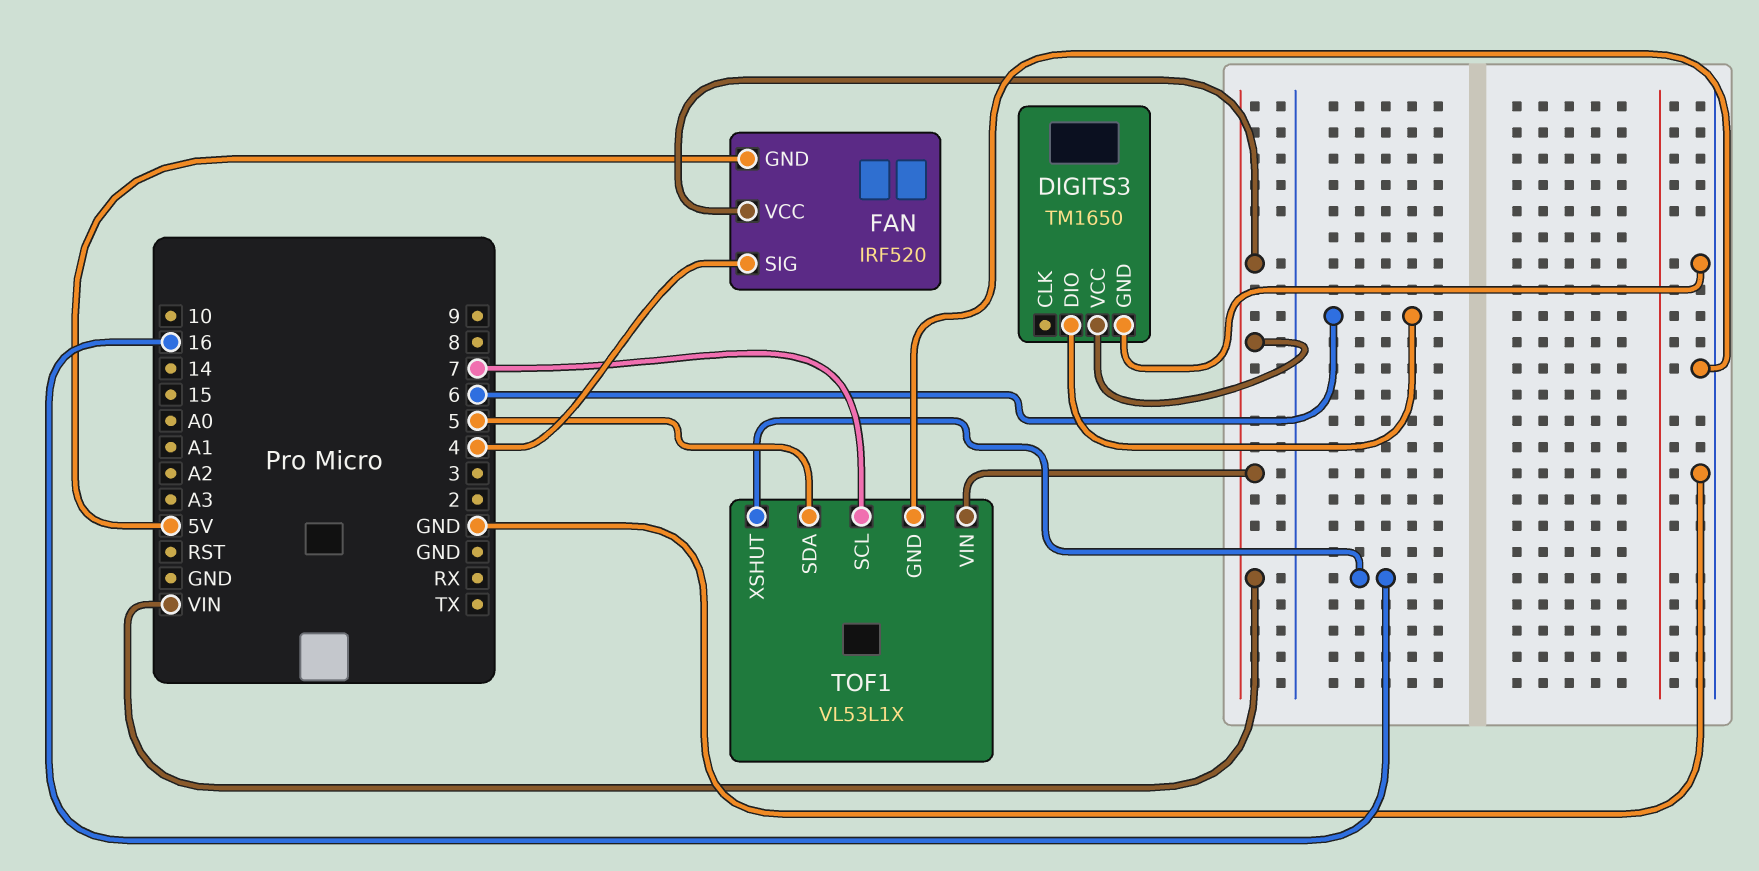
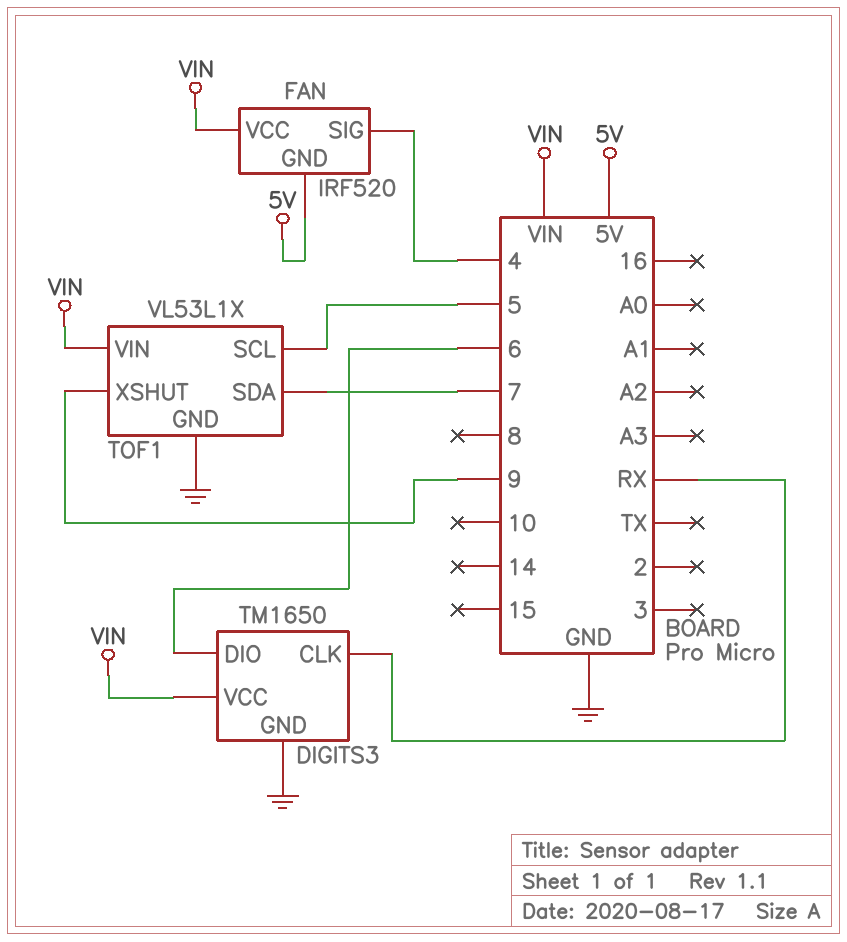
DIGITS3 pin CLK: none -> RX
TOF1 pin SCL: 7 -> 5
TOF1 pin SDA: 5 -> 7
TOF1 pin XSHUT: 16 -> 9

